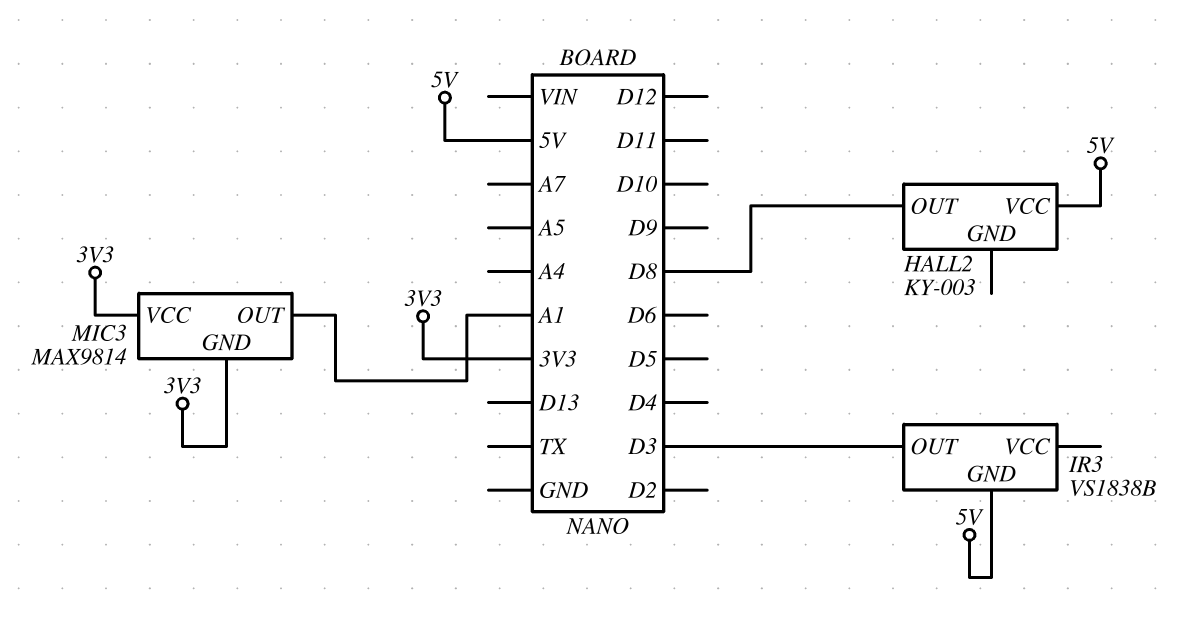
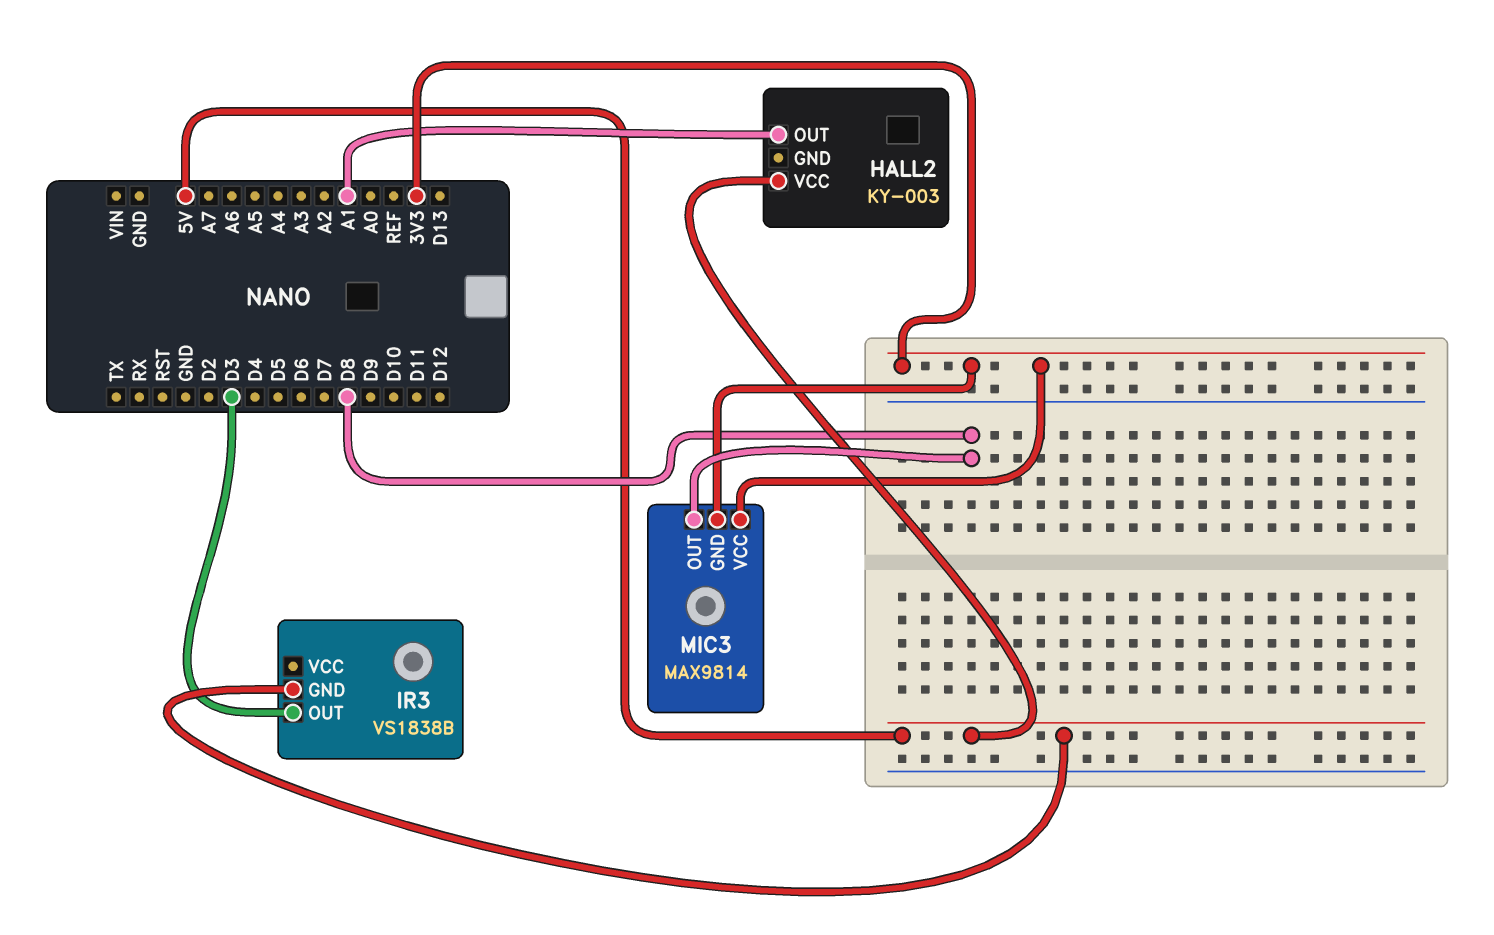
HALL2 pin OUT: D8 -> A1
MIC3 pin OUT: A1 -> D8

